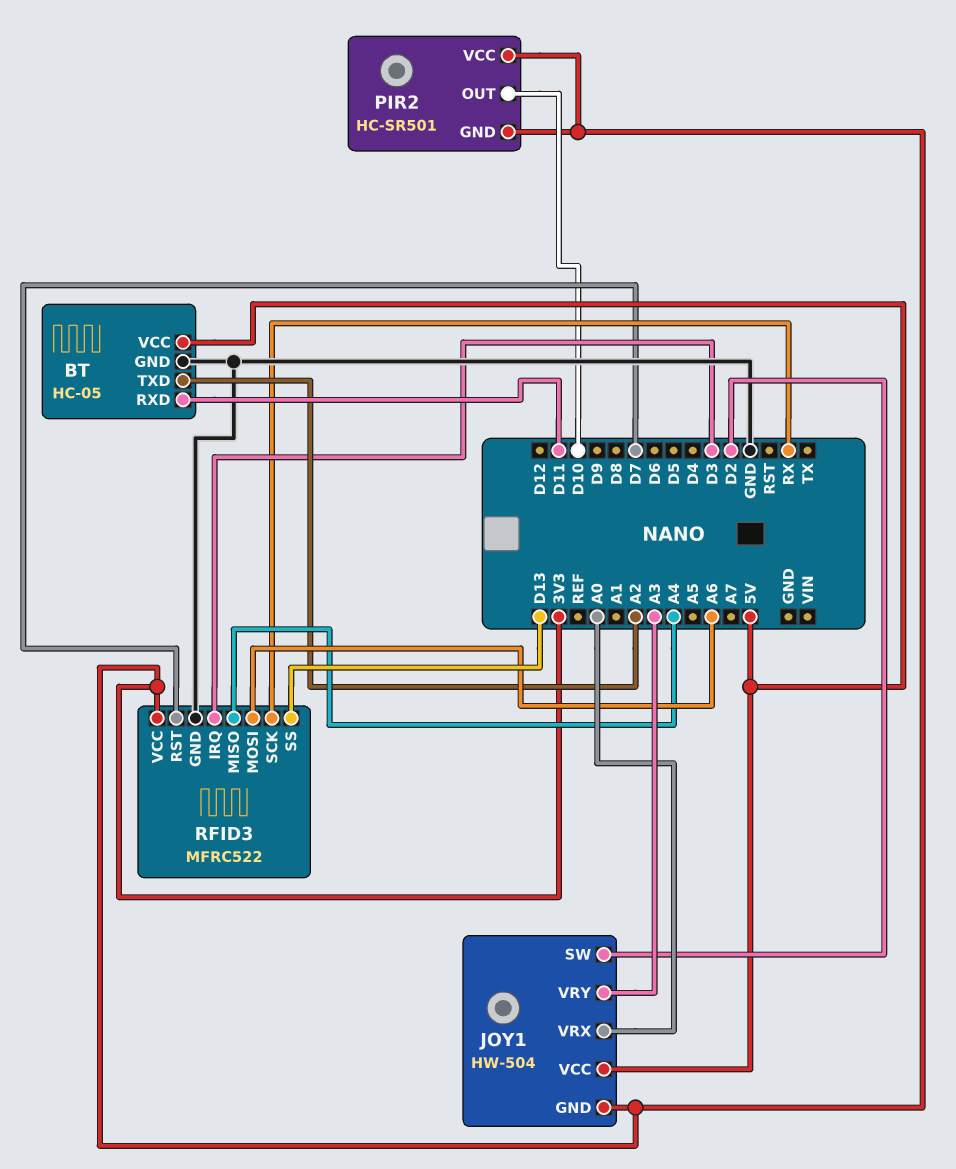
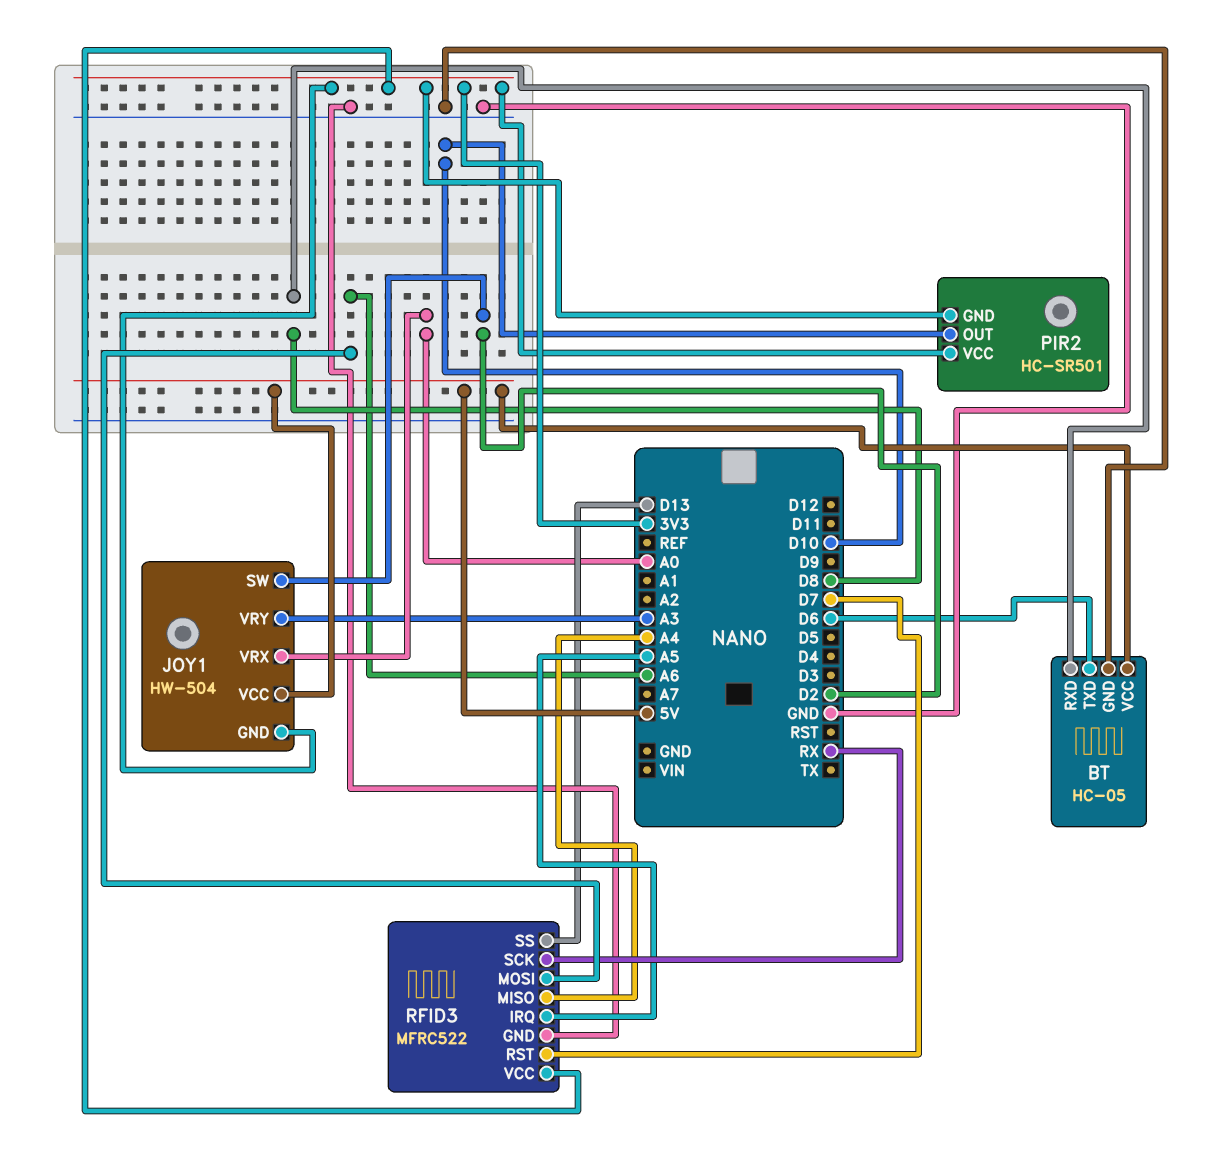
BT pin RXD: D11 -> D8
BT pin TXD: A2 -> D6
RFID3 pin IRQ: D3 -> A5

